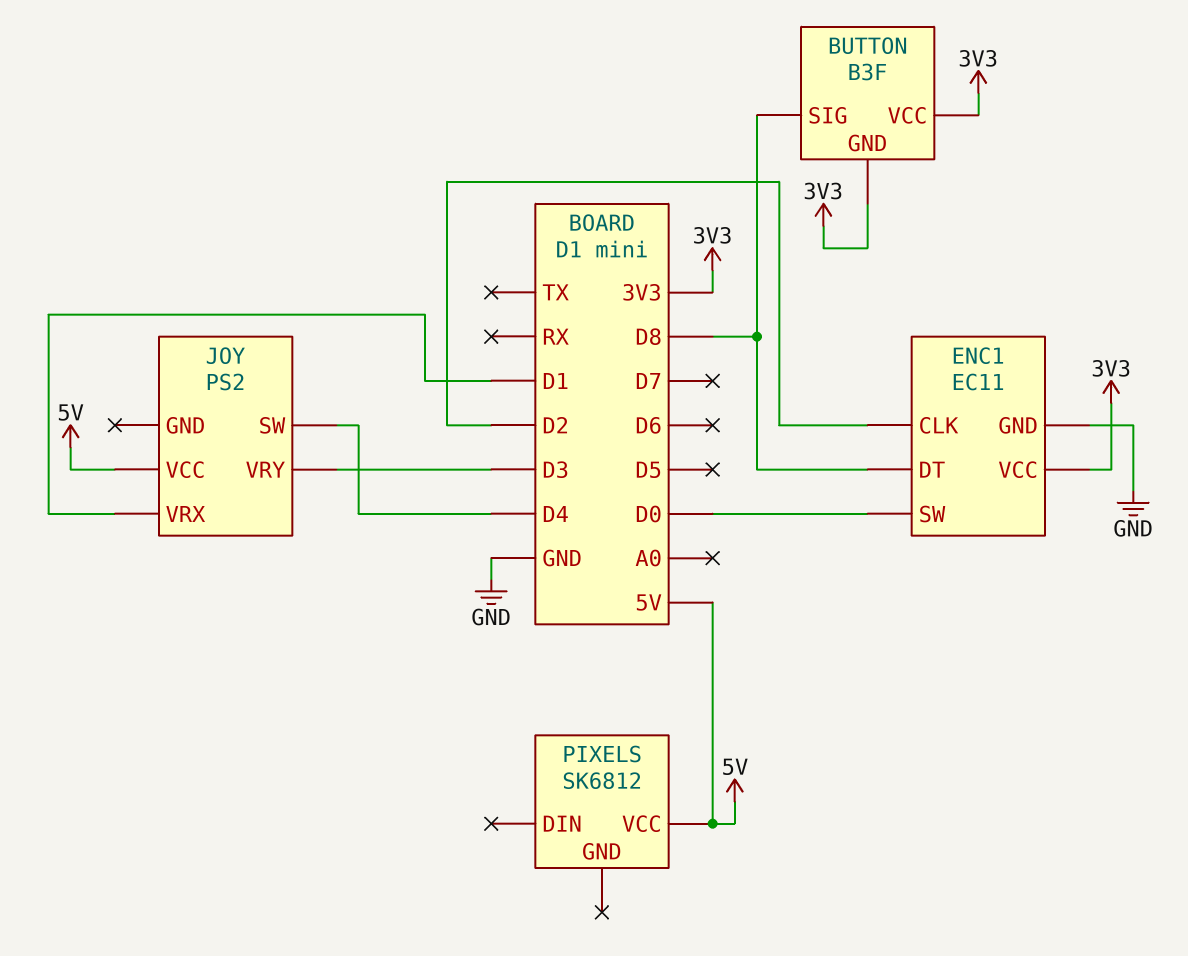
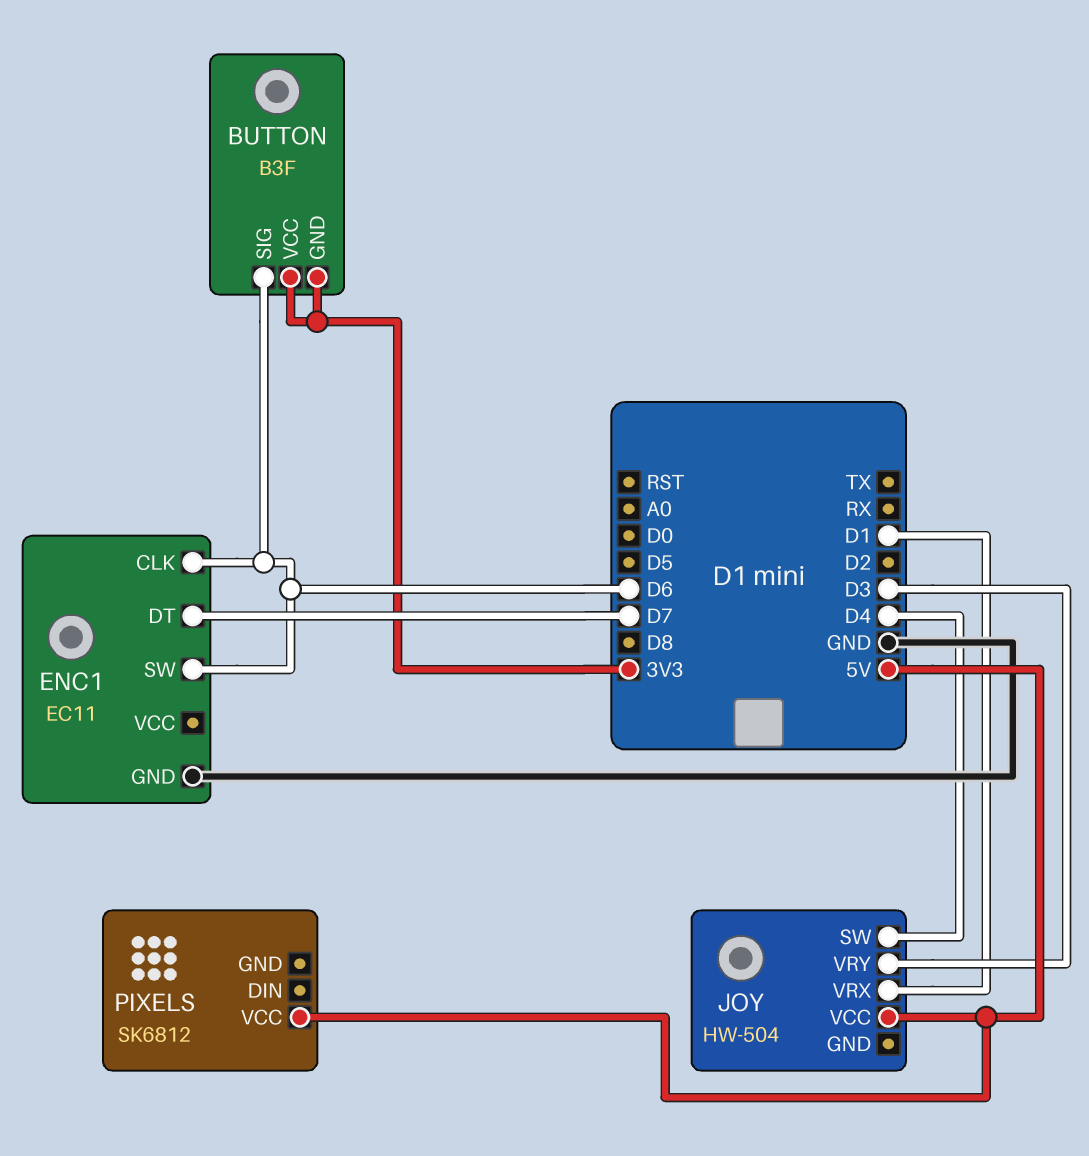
BUTTON pin SIG: D8 -> D6
ENC1 pin CLK: D2 -> D6
ENC1 pin DT: D8 -> D7
ENC1 pin SW: D0 -> D6
ENC1 pin VCC: 3V3 -> none
JOY: PS2 -> HW-504

